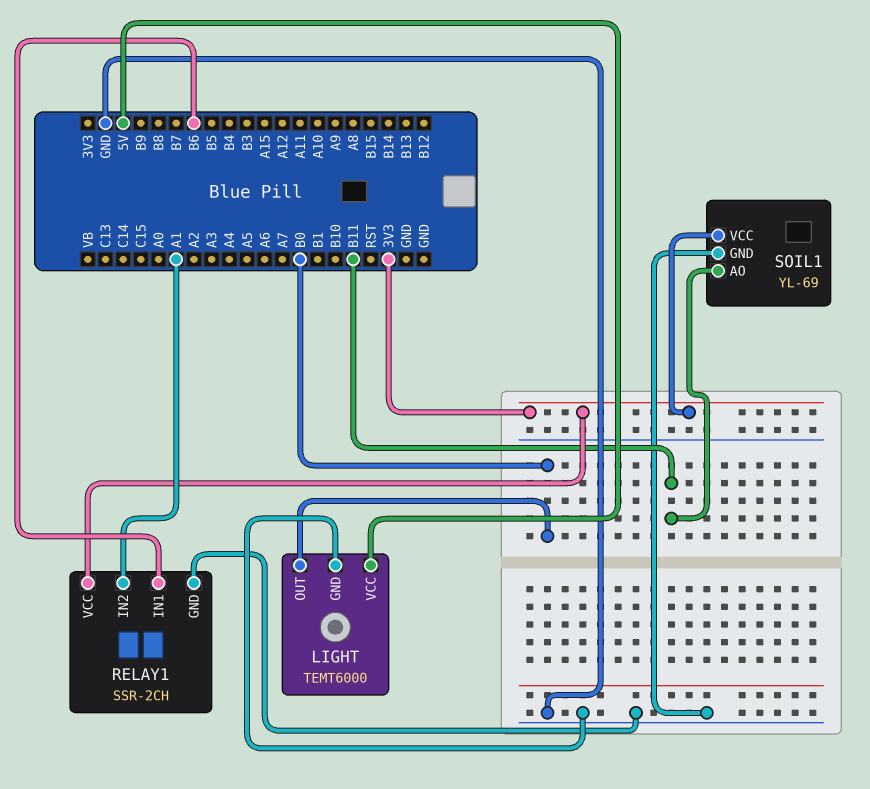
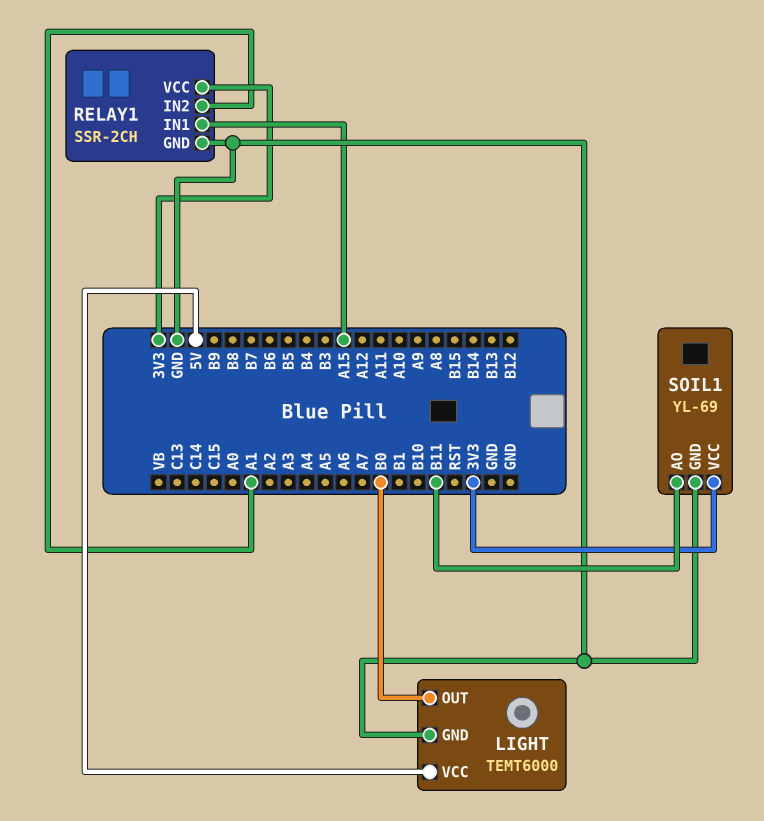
RELAY1 pin IN1: B6 -> A15

